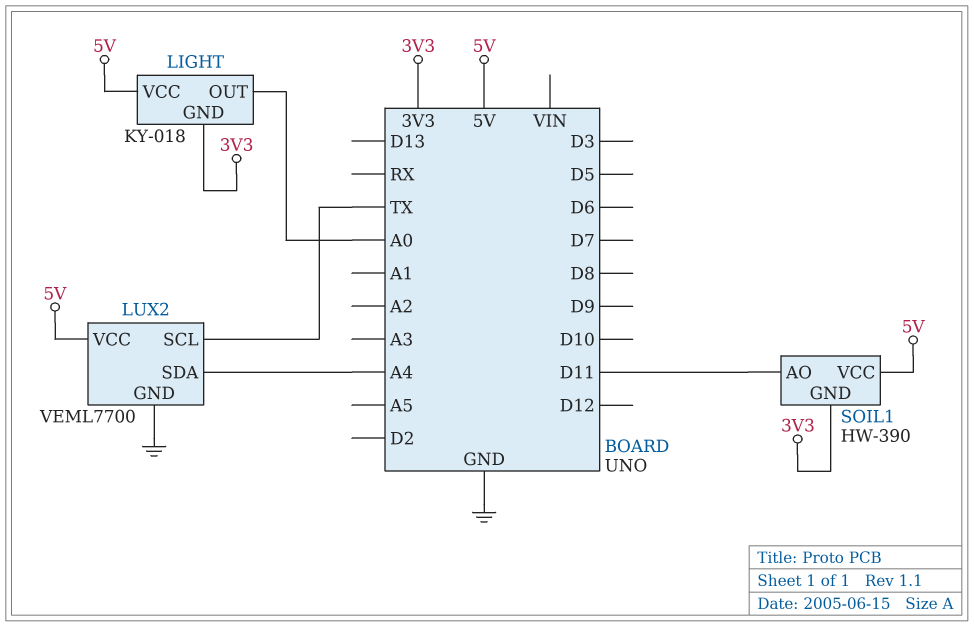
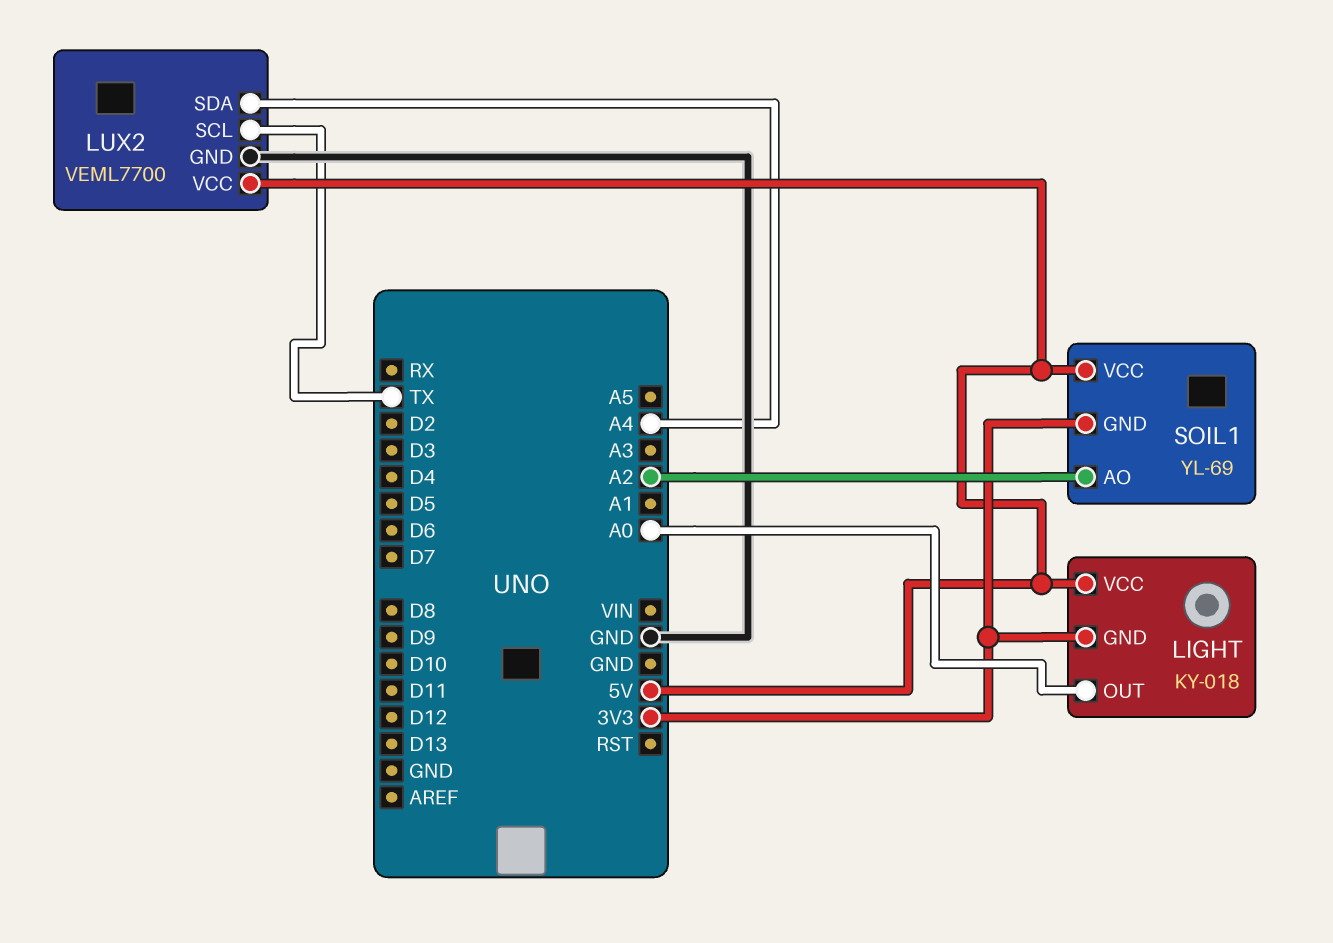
SOIL1: HW-390 -> YL-69
SOIL1 pin AO: D11 -> A2

